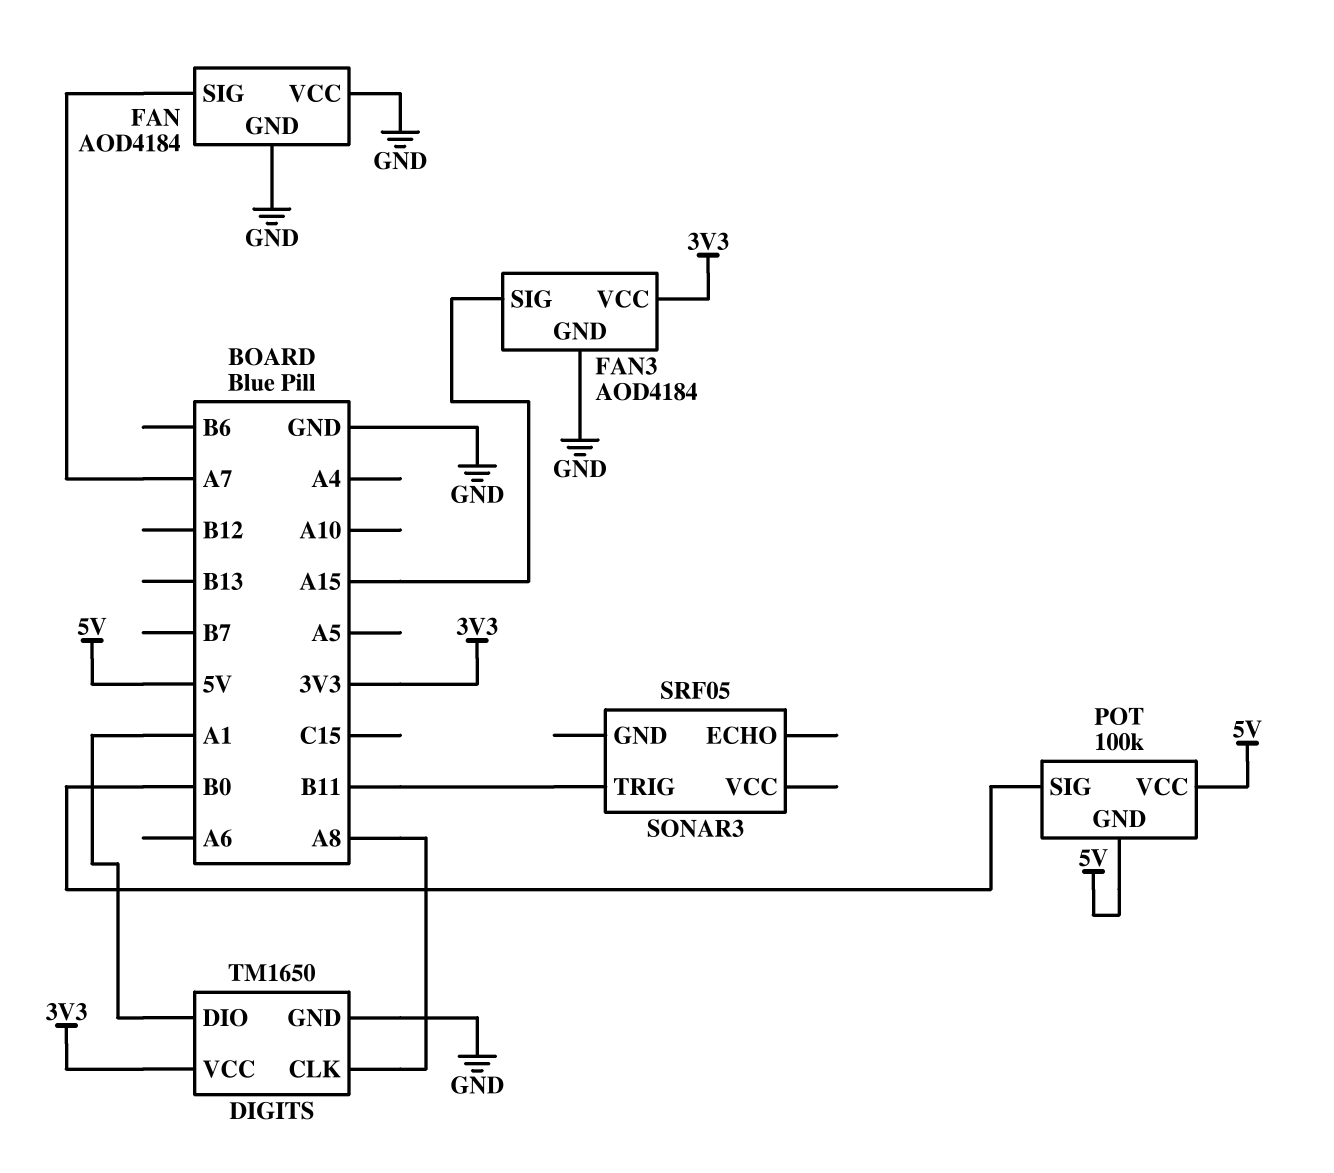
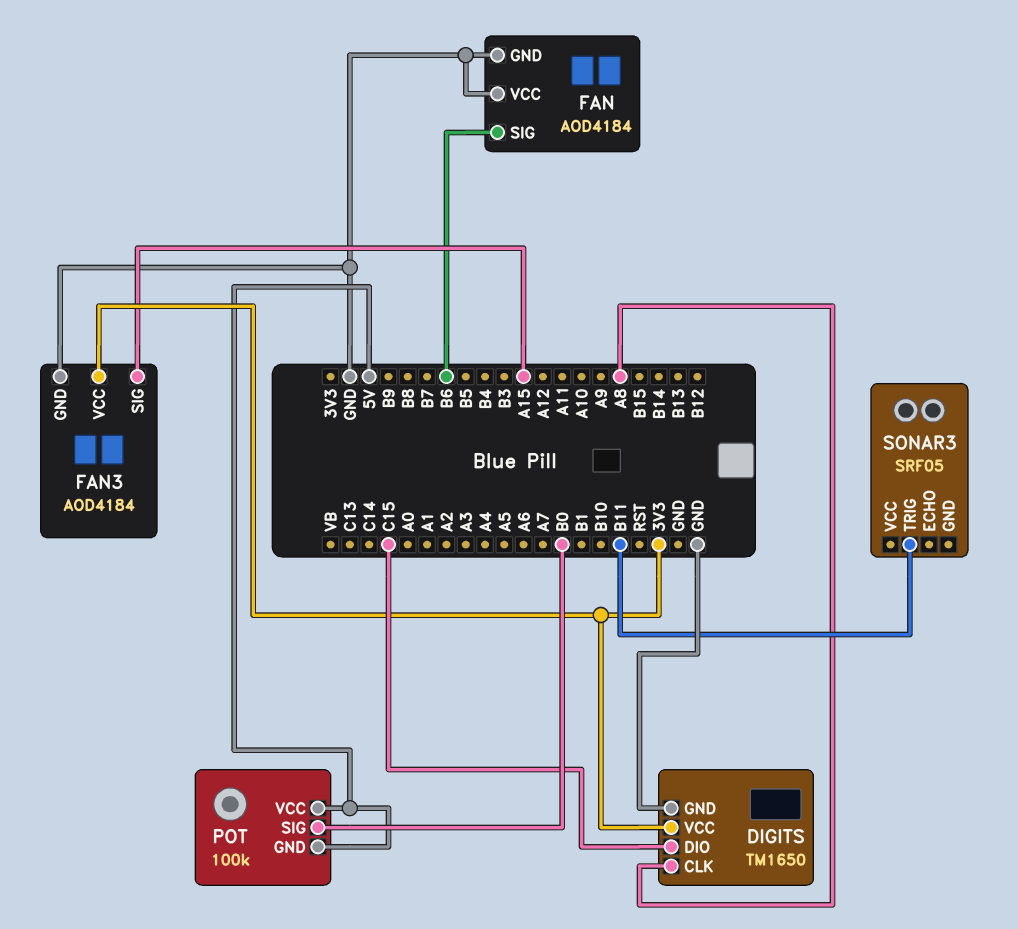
DIGITS pin DIO: A1 -> C15
FAN pin SIG: A7 -> B6

